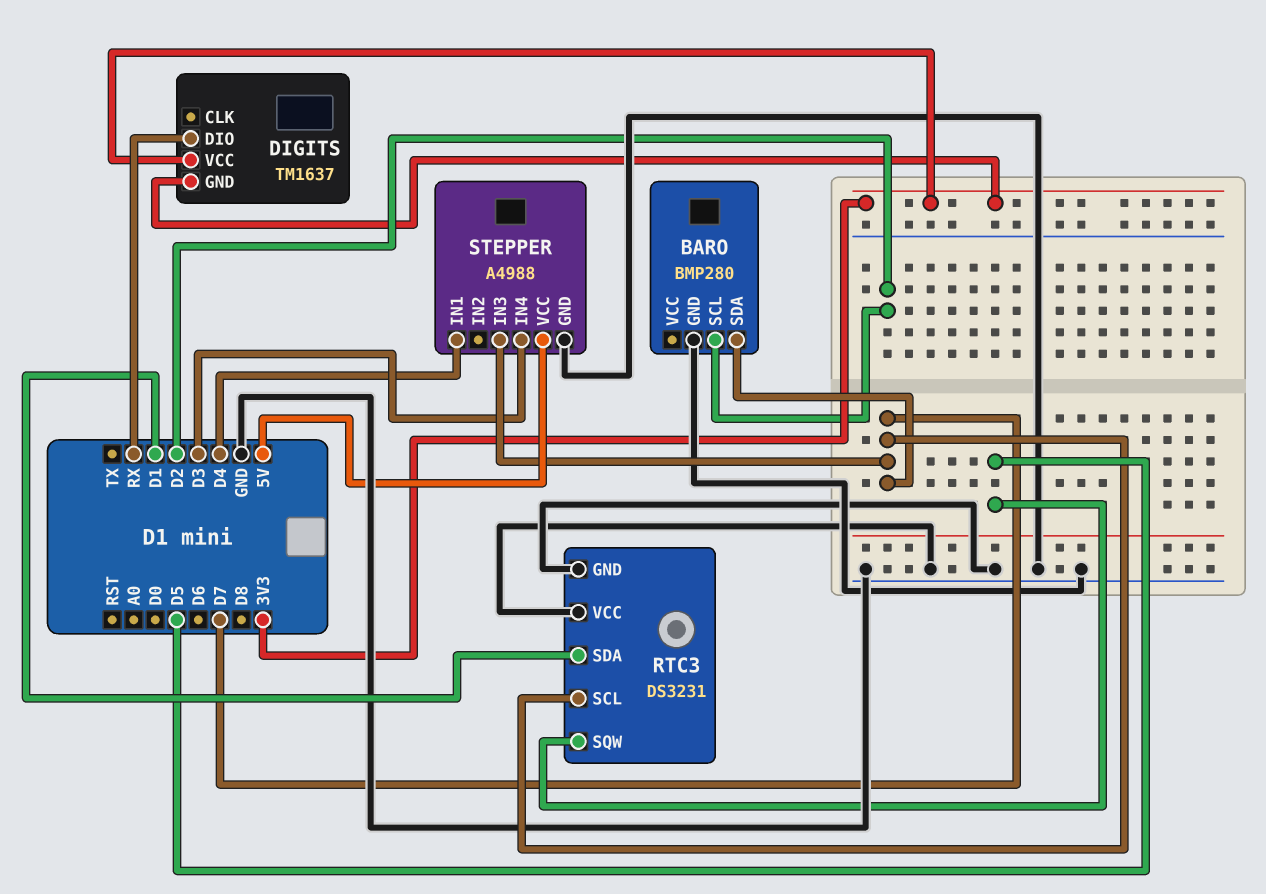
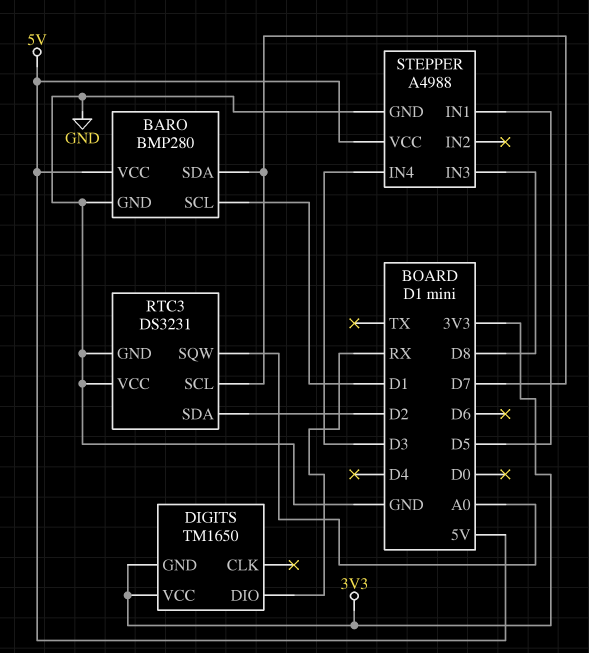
BARO pin SCL: D2 -> D1
BARO pin VCC: none -> 5V
DIGITS: TM1637 -> TM1650
RTC3 pin SDA: D1 -> D2
RTC3 pin SQW: D5 -> A0
STEPPER pin IN1: D4 -> D5
STEPPER pin IN3: D7 -> D8

